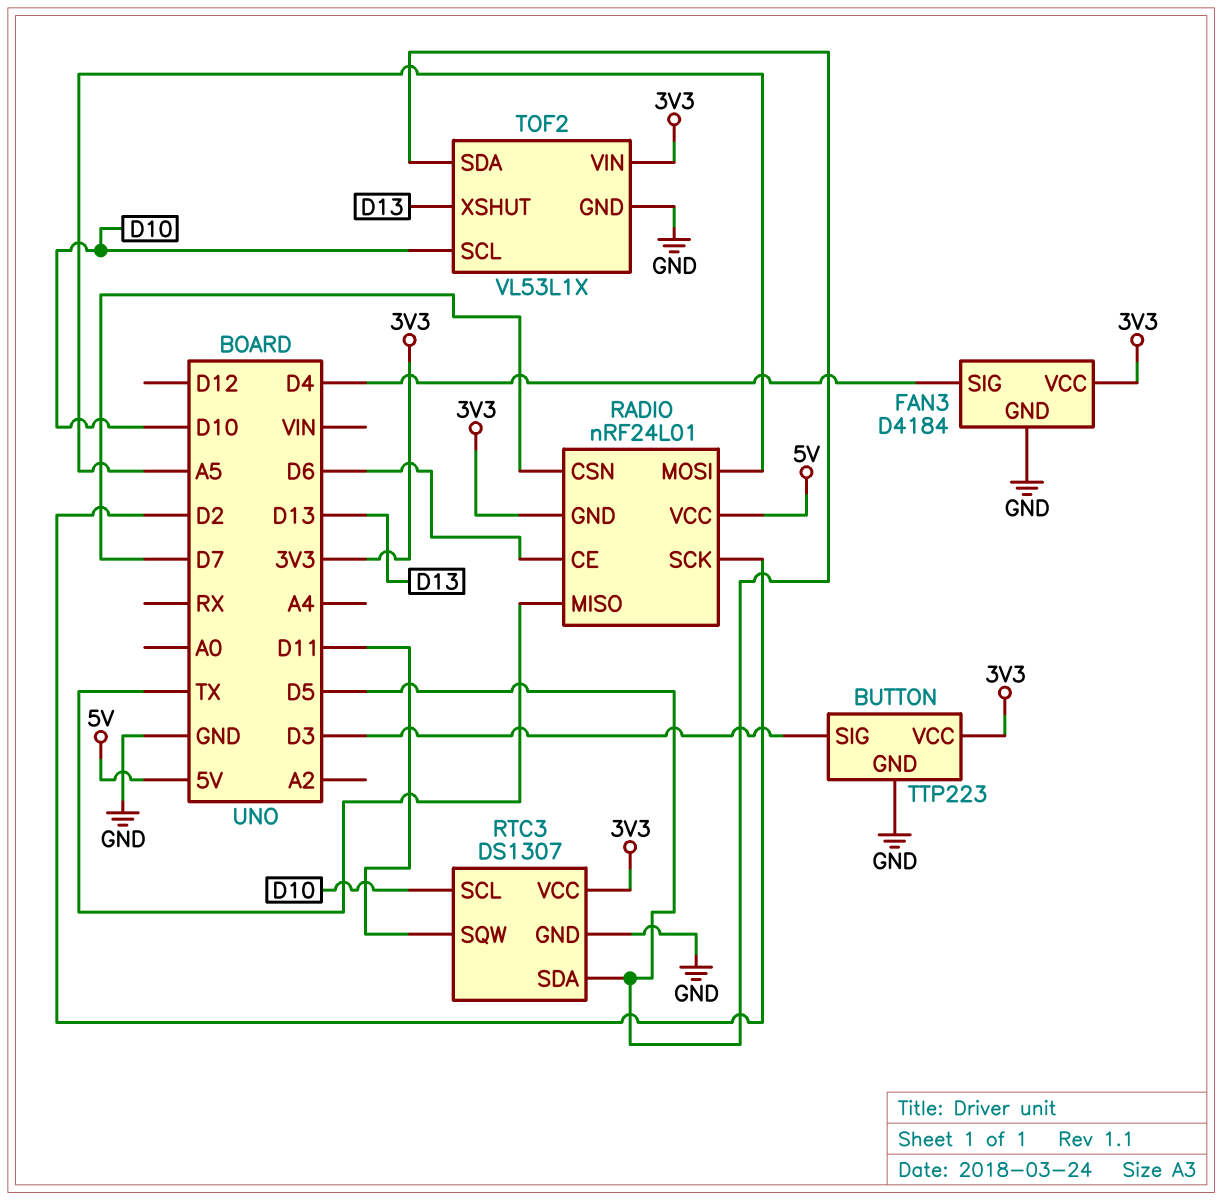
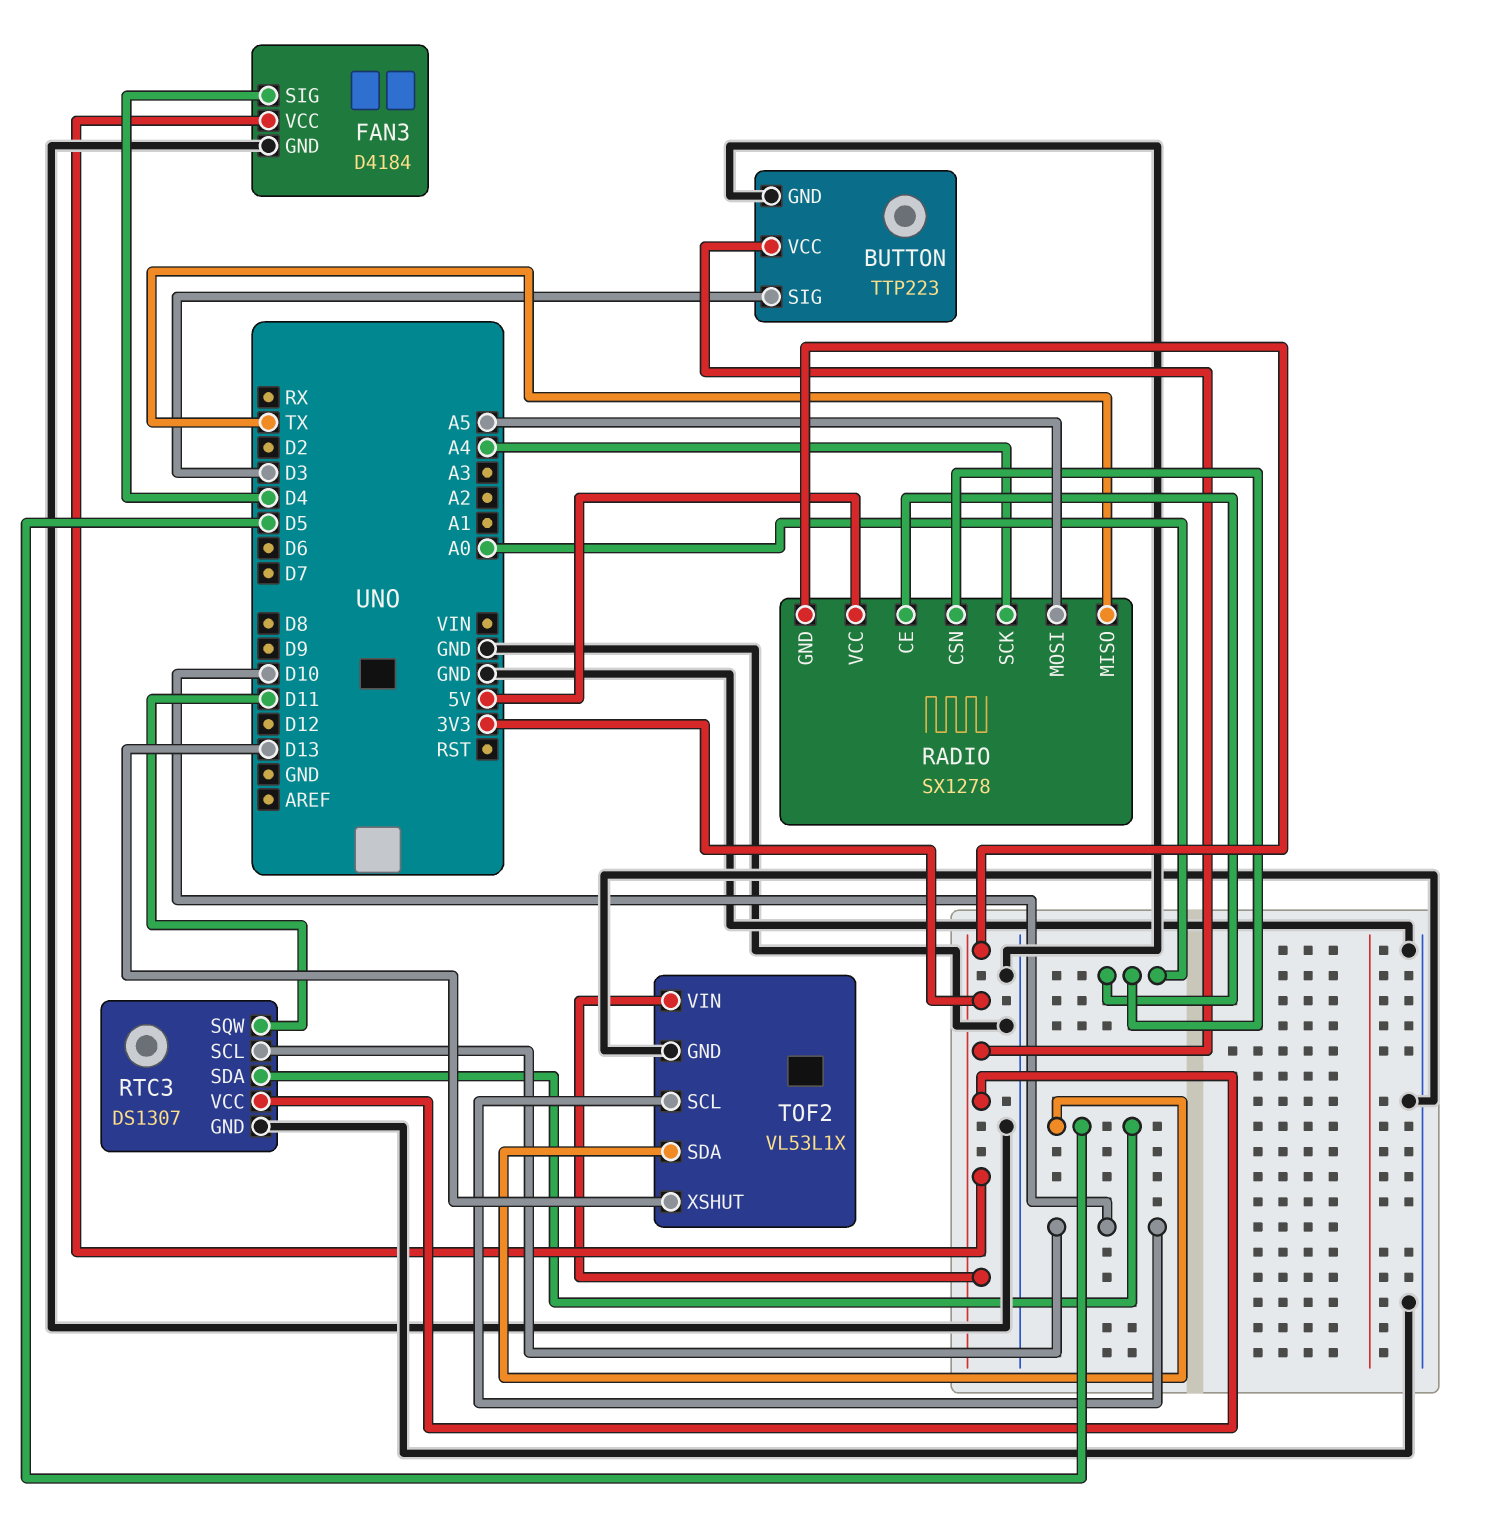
RADIO: nRF24L01 -> SX1278
RADIO pin CE: D6 -> A0
RADIO pin CSN: D7 -> A0
RADIO pin SCK: D2 -> A4

